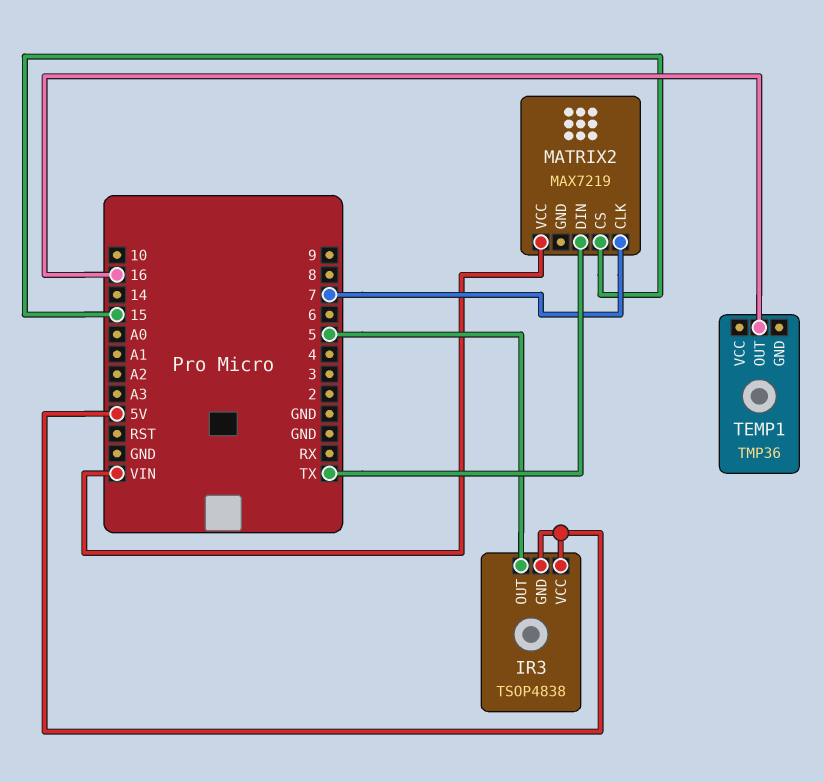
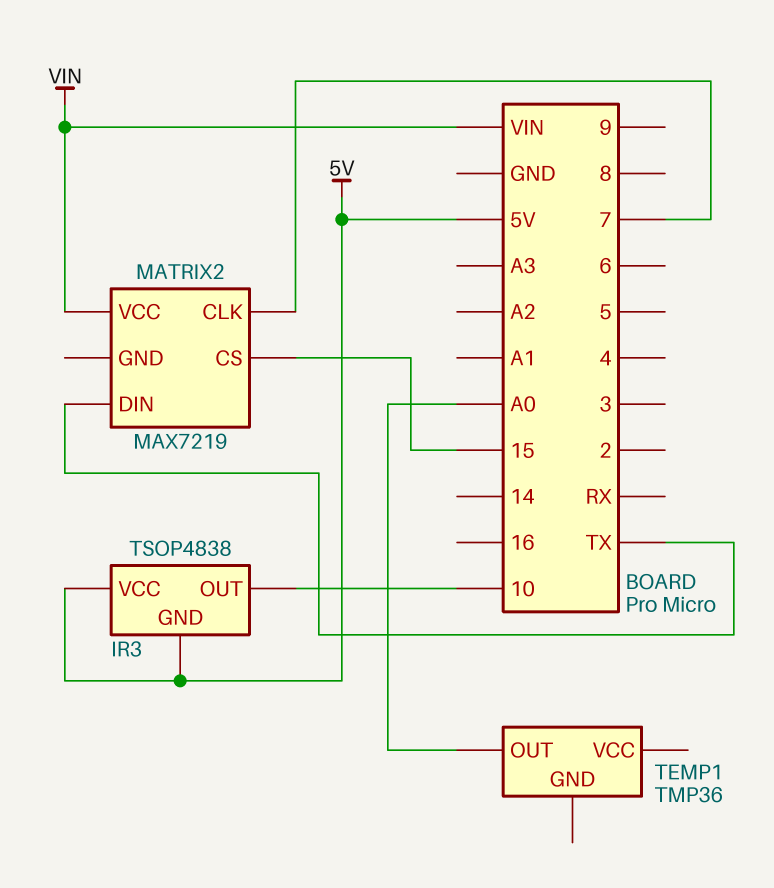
IR3 pin OUT: 5 -> 10
TEMP1 pin OUT: 16 -> A0

